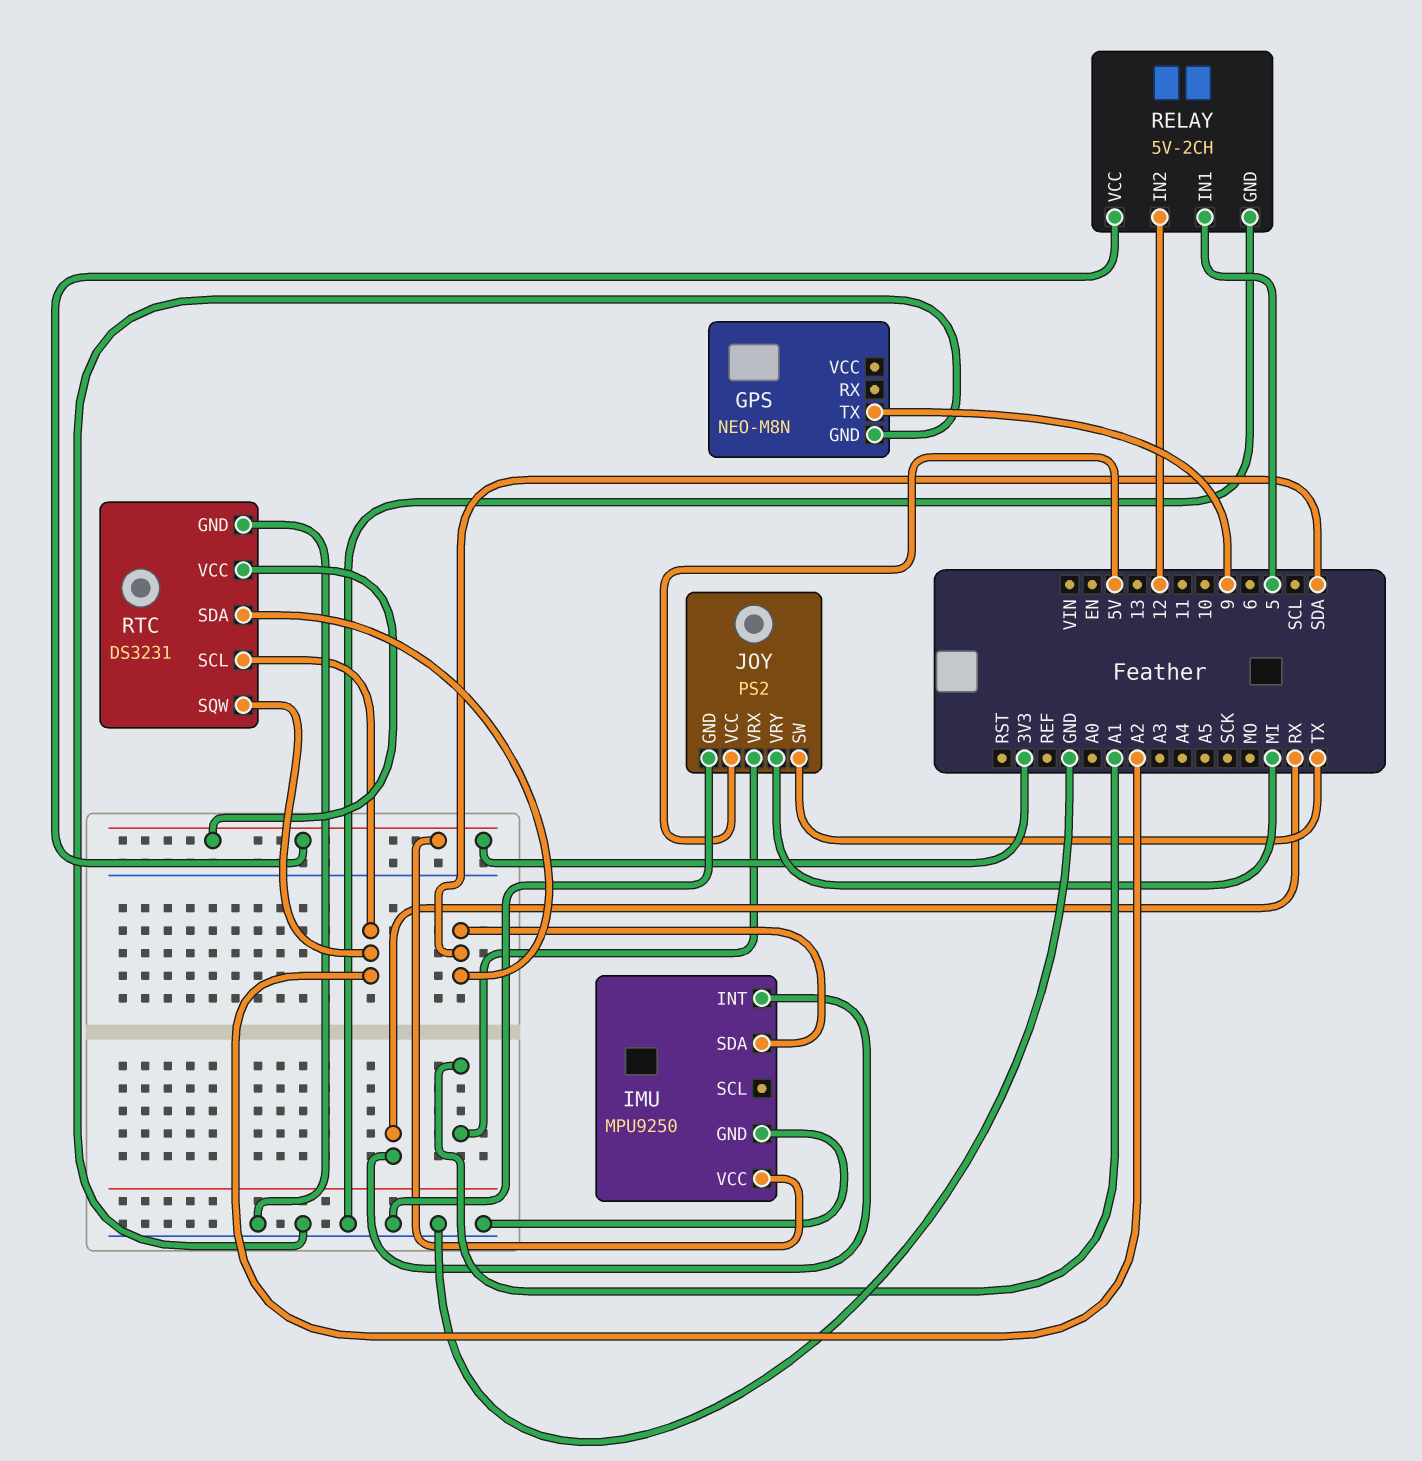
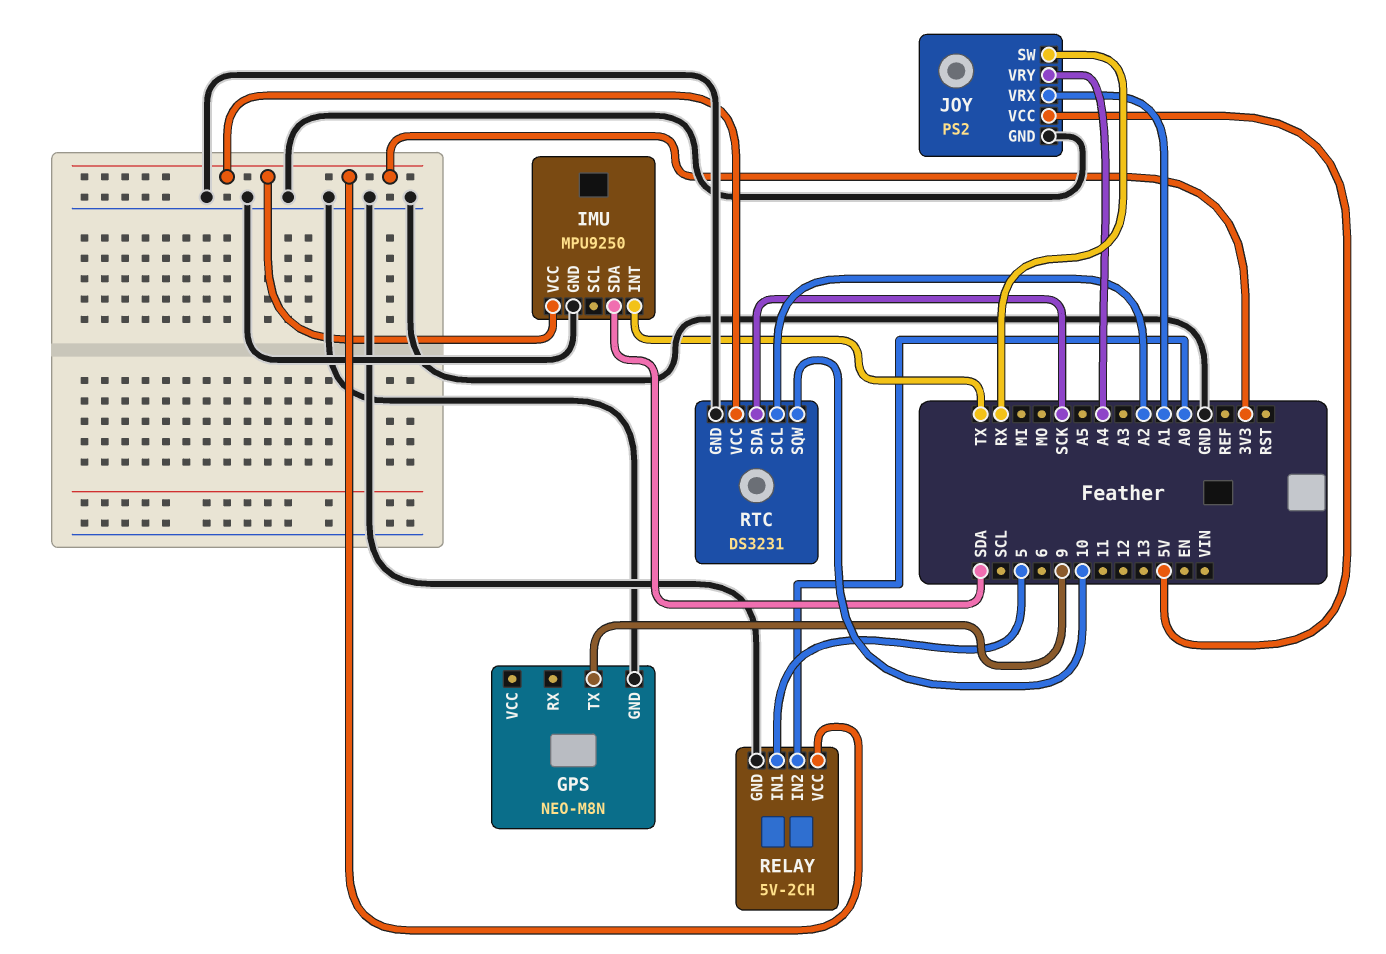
IMU pin INT: RX -> TX
JOY pin SW: TX -> RX
JOY pin VRY: MI -> A4
RELAY pin IN2: 12 -> A0
RTC pin SDA: SDA -> SCK
RTC pin SQW: A2 -> 10

